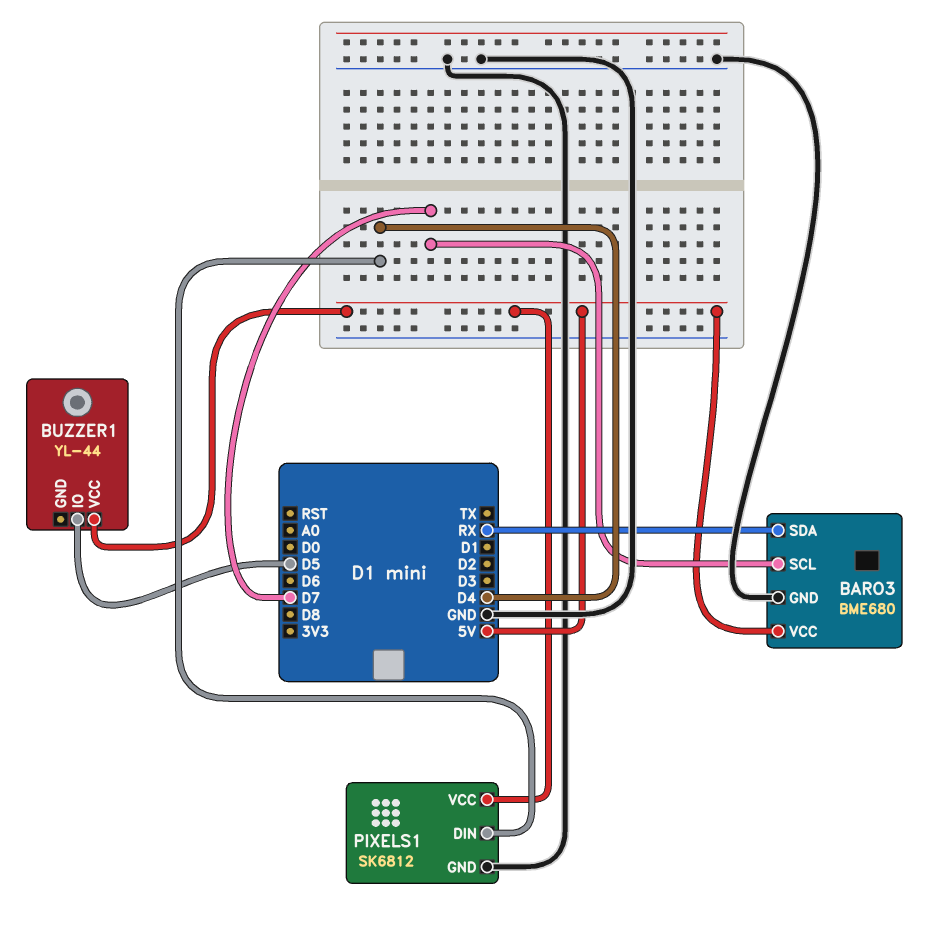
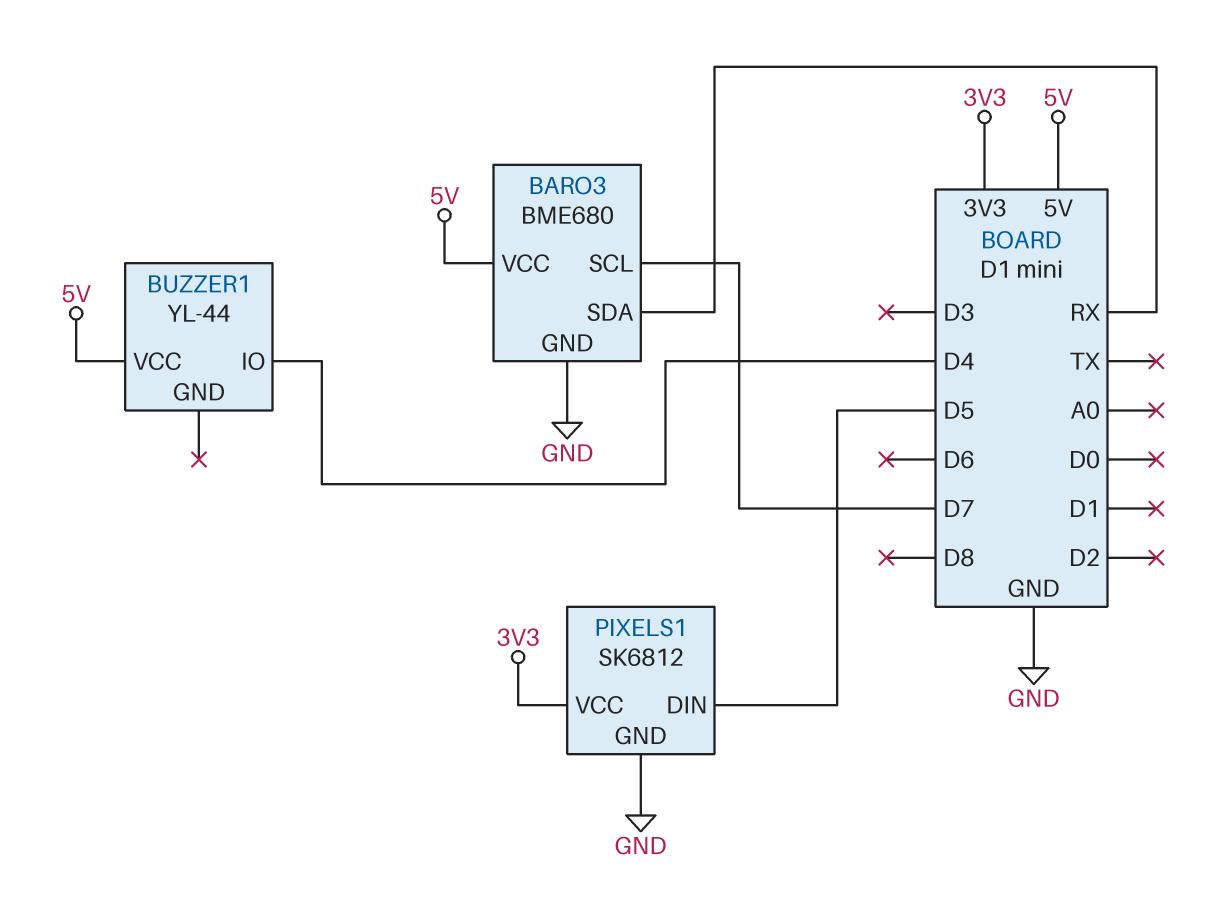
BUZZER1 pin IO: D5 -> D4
PIXELS1 pin DIN: D4 -> D5
PIXELS1 pin VCC: 5V -> 3V3

